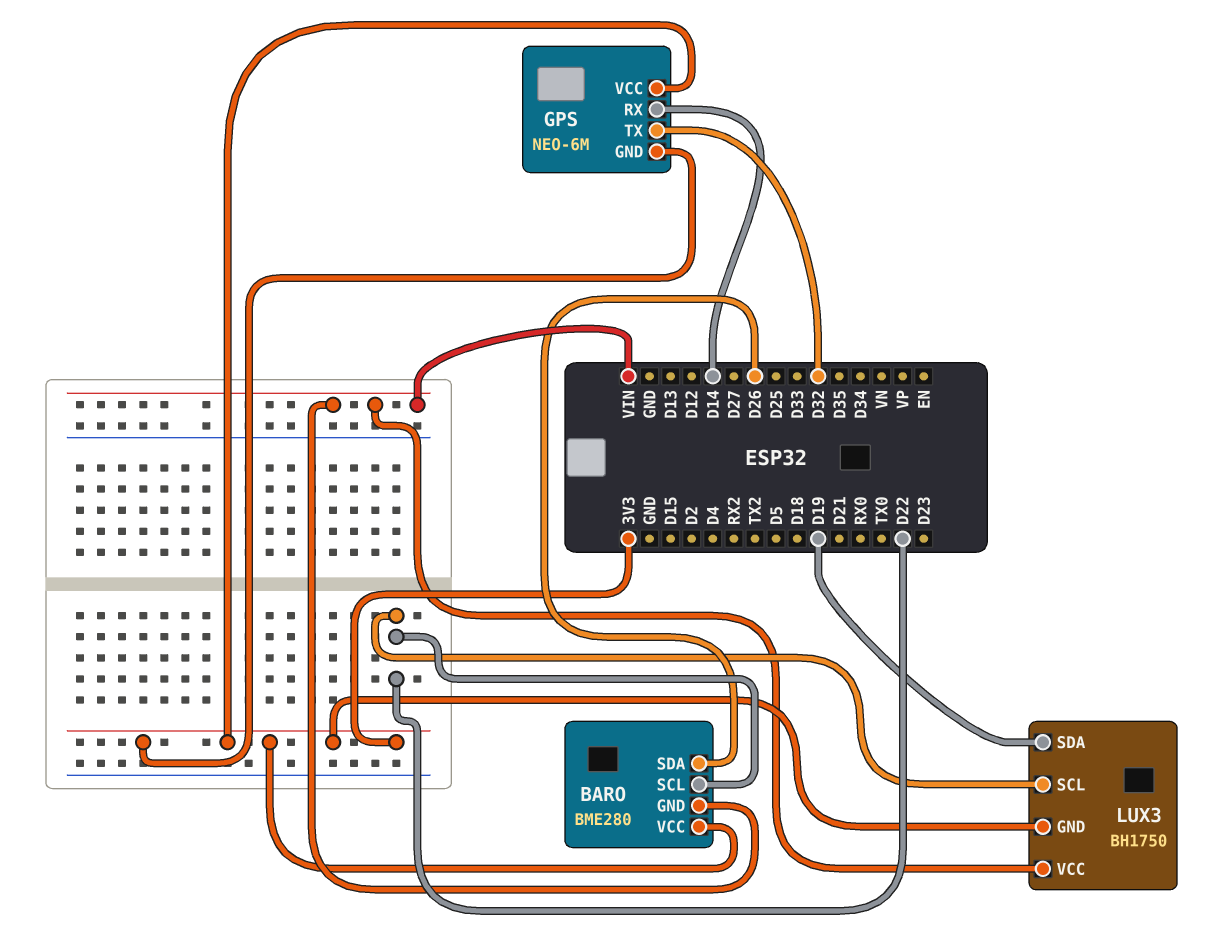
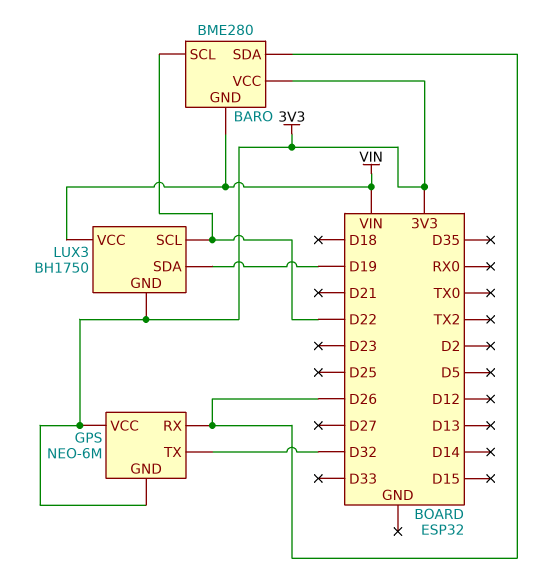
GPS pin RX: D14 -> D26

